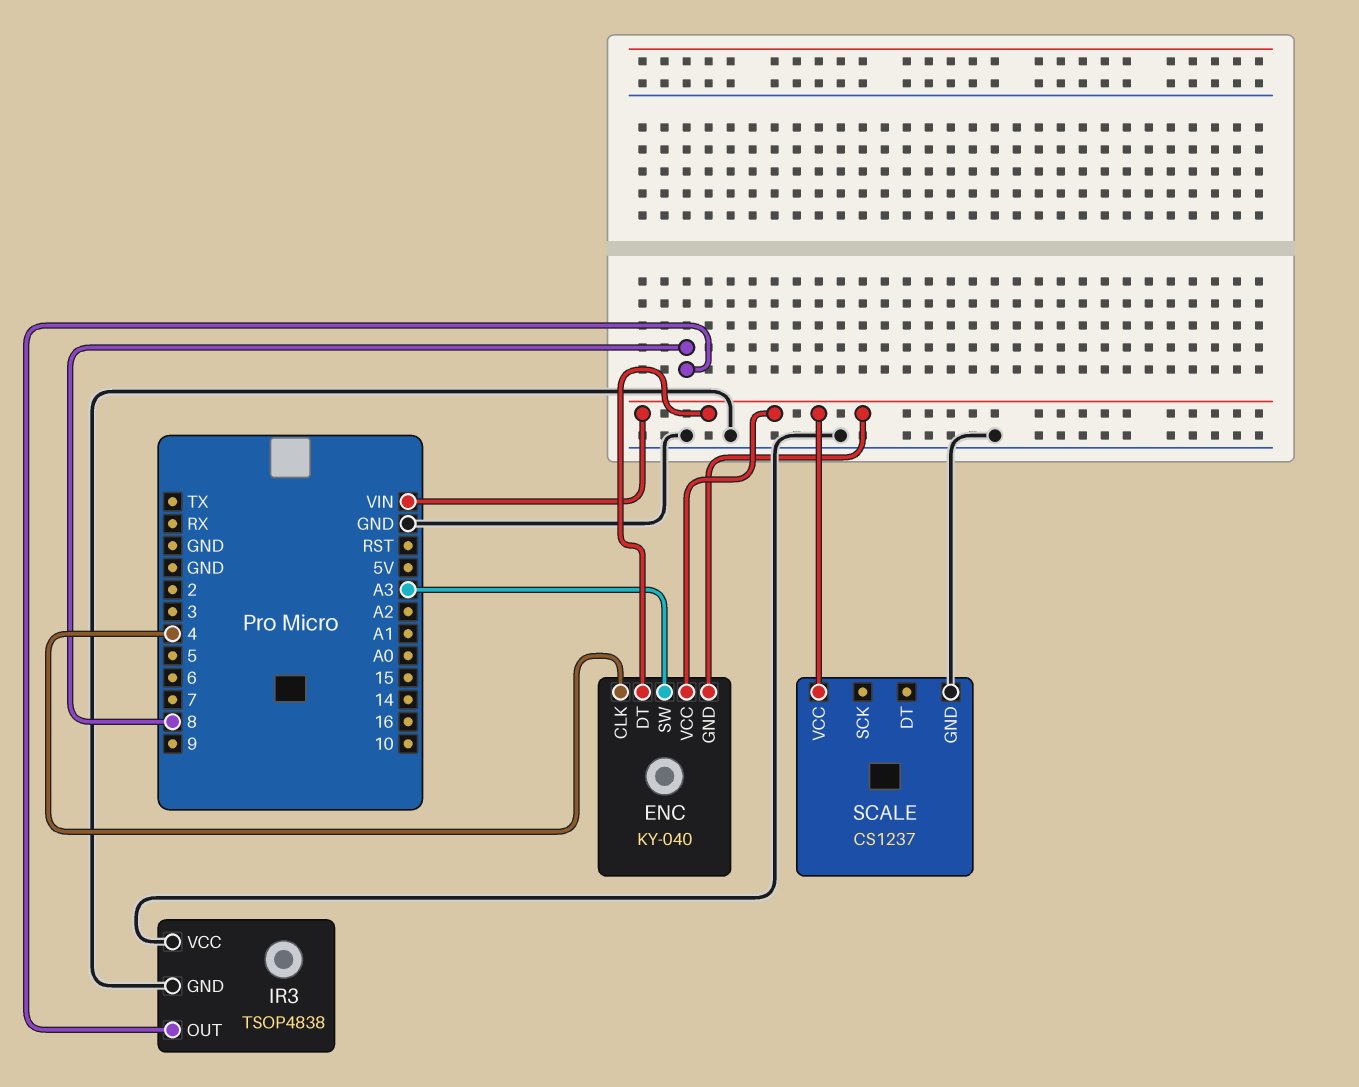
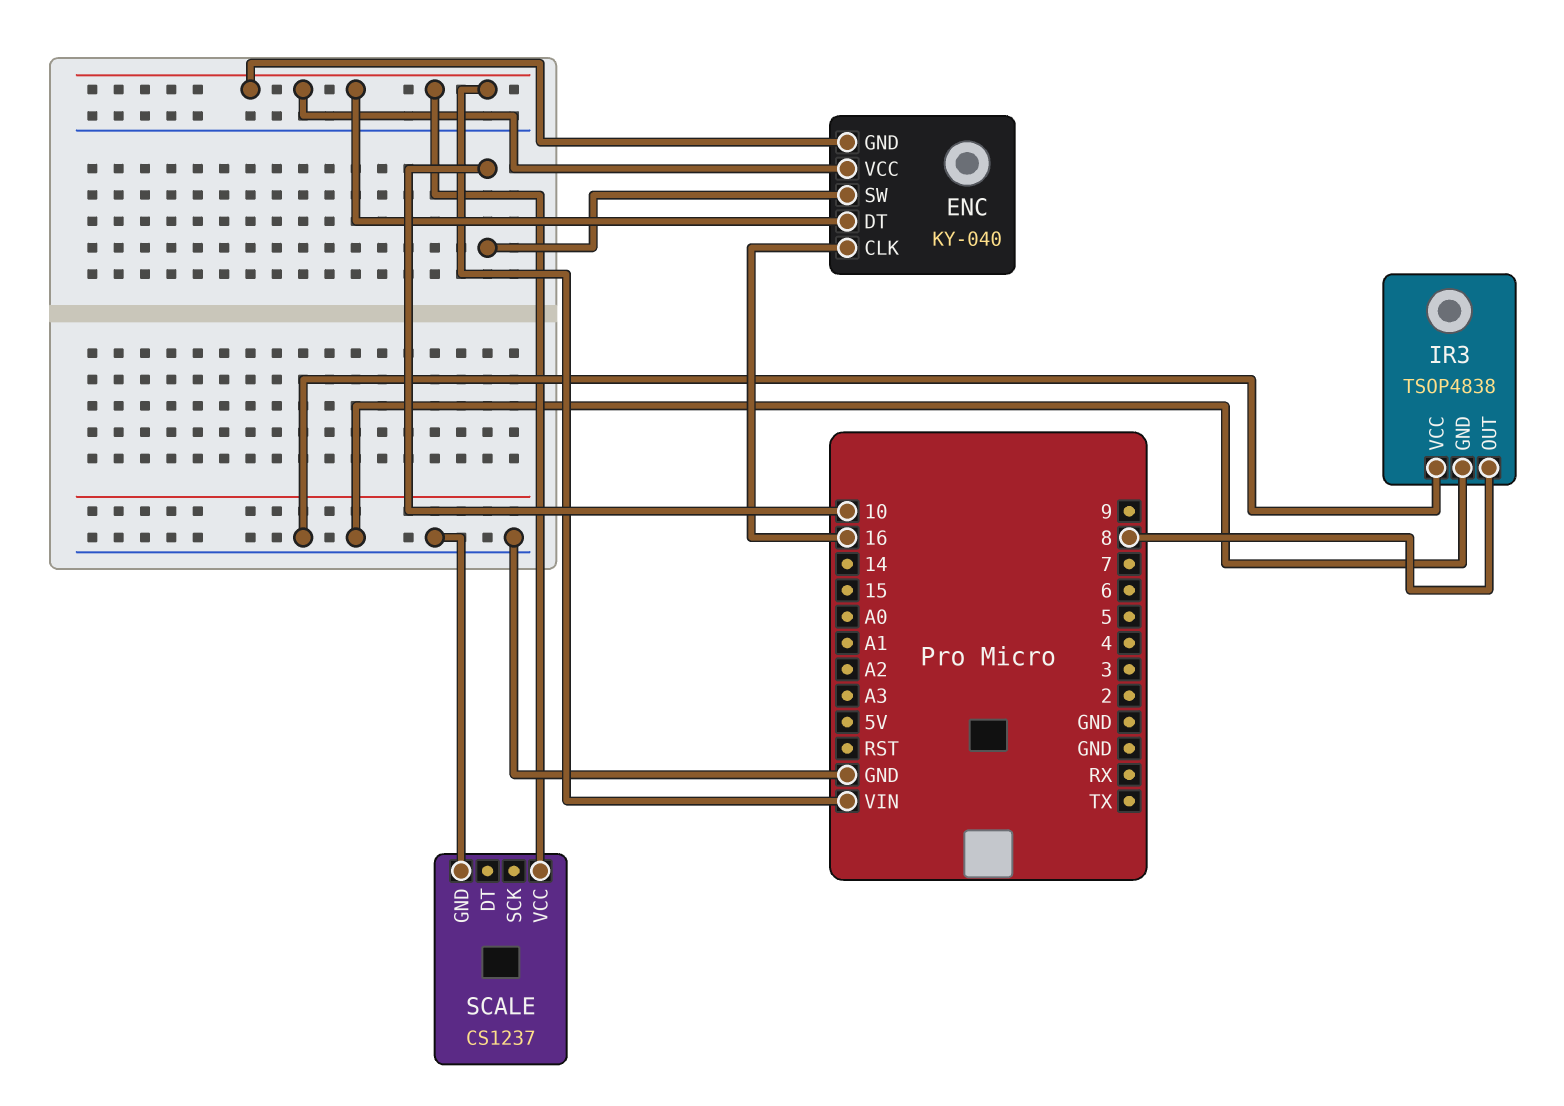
ENC pin CLK: 4 -> 16
ENC pin SW: A3 -> 10

